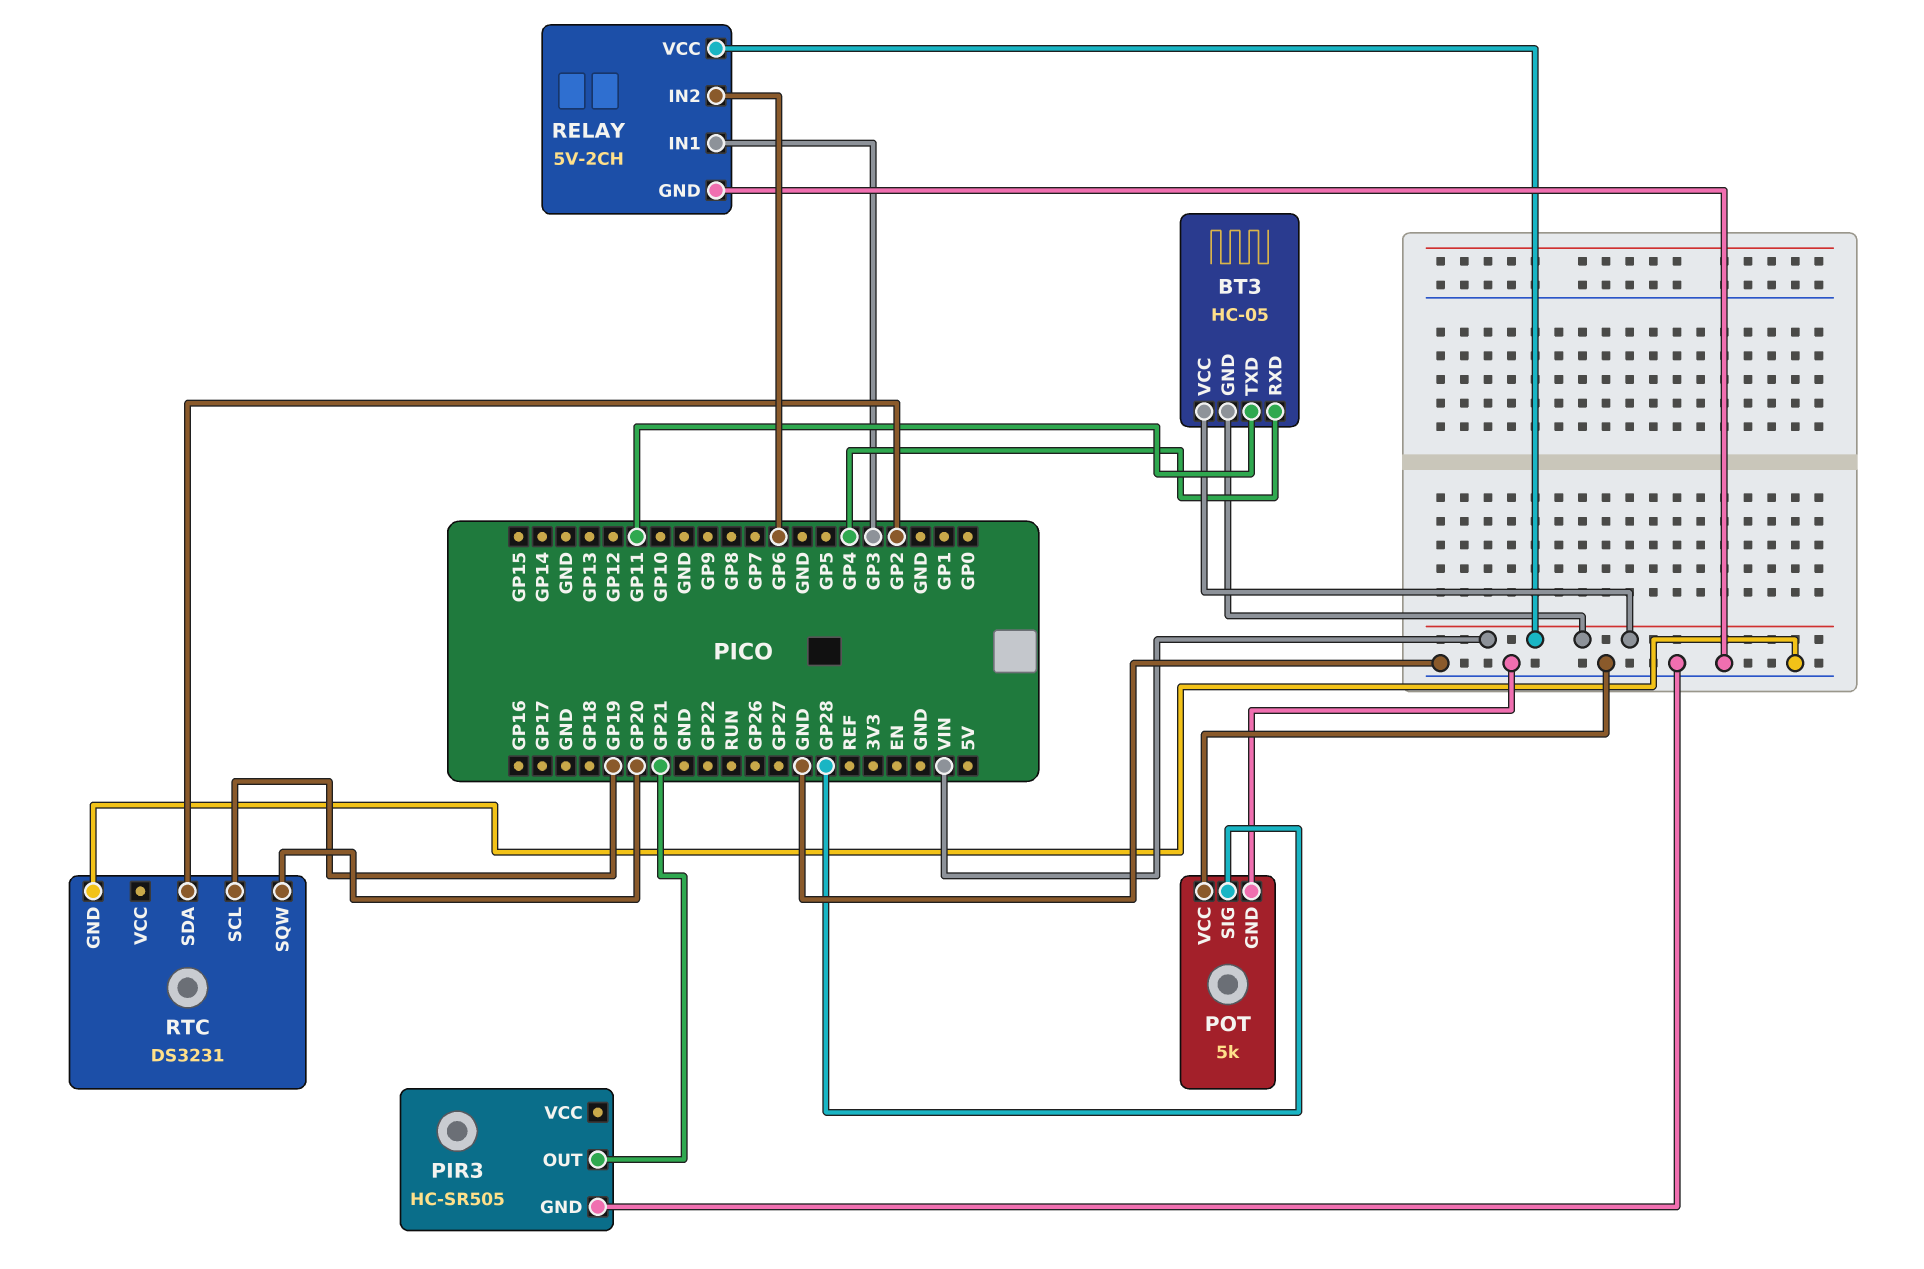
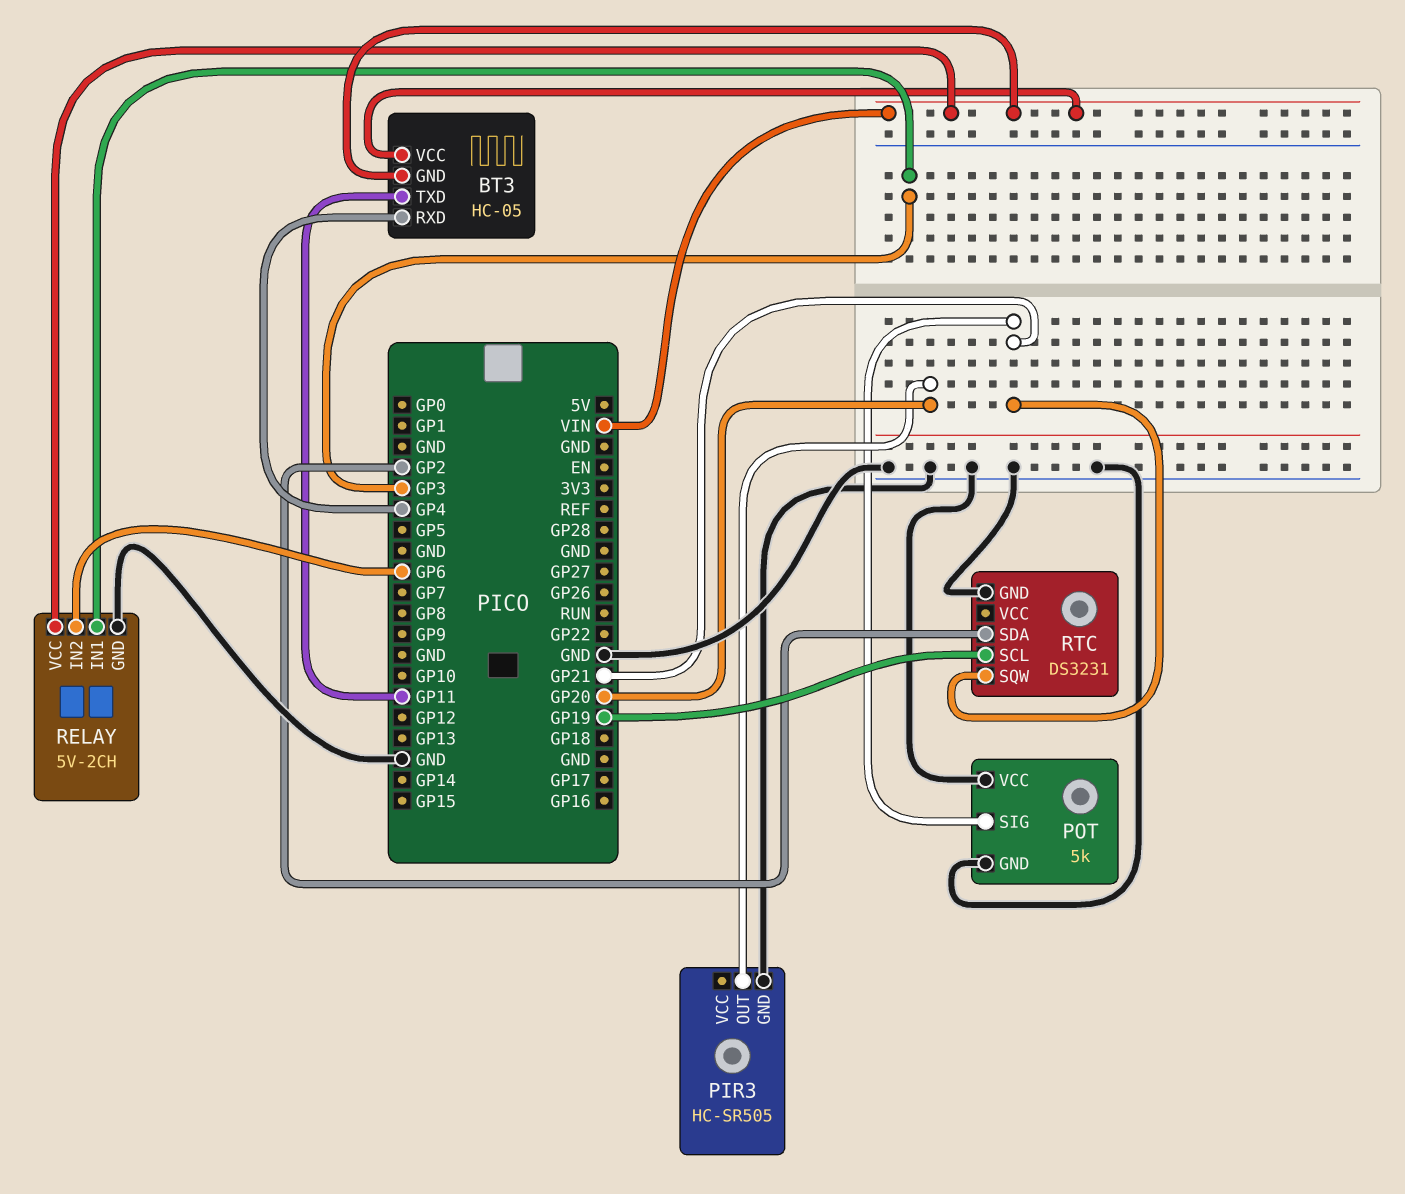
PIR3 pin OUT: GP21 -> GP20
POT pin SIG: GP28 -> GP21
RTC pin SQW: GP20 -> GP21

